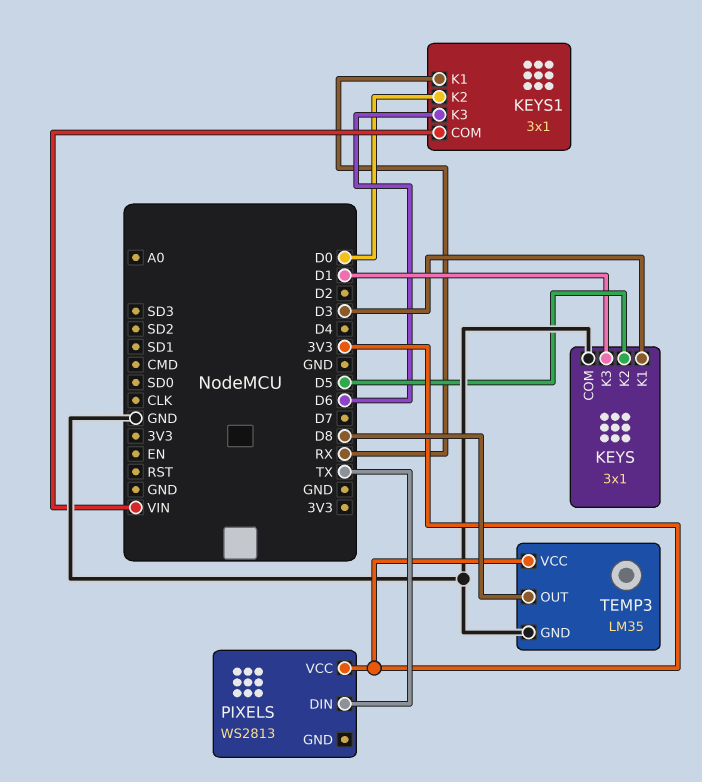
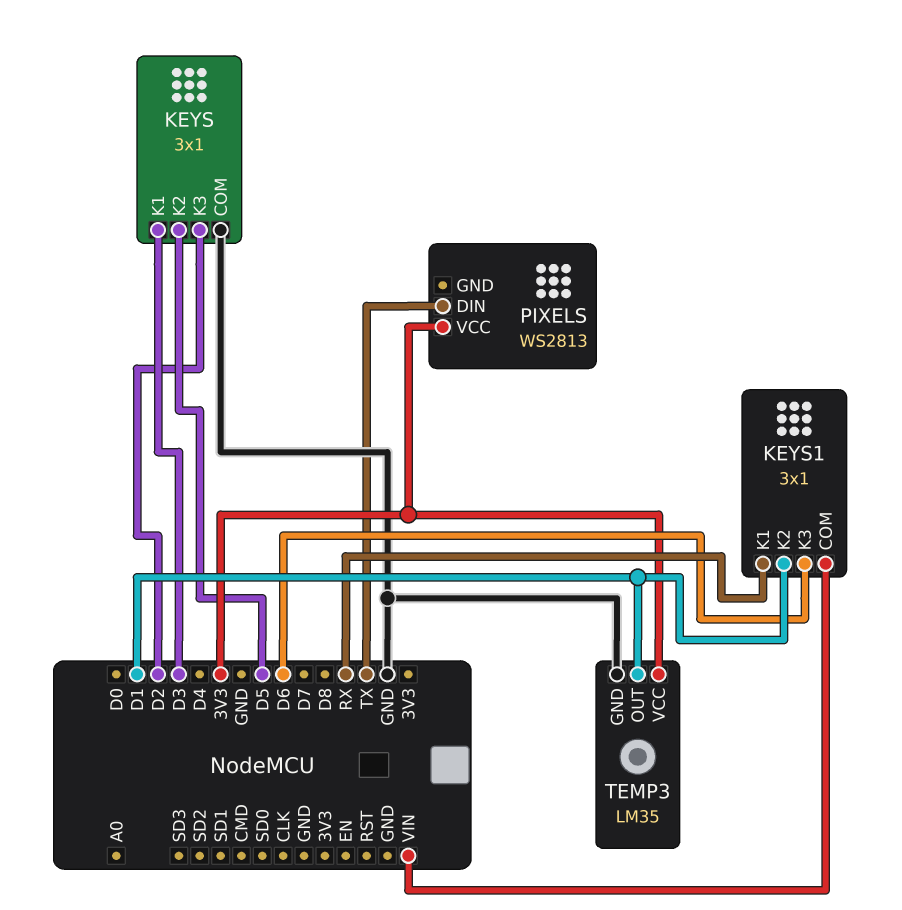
KEYS pin K3: D1 -> D2
KEYS1 pin K2: D0 -> D1
TEMP3 pin OUT: D8 -> D1

